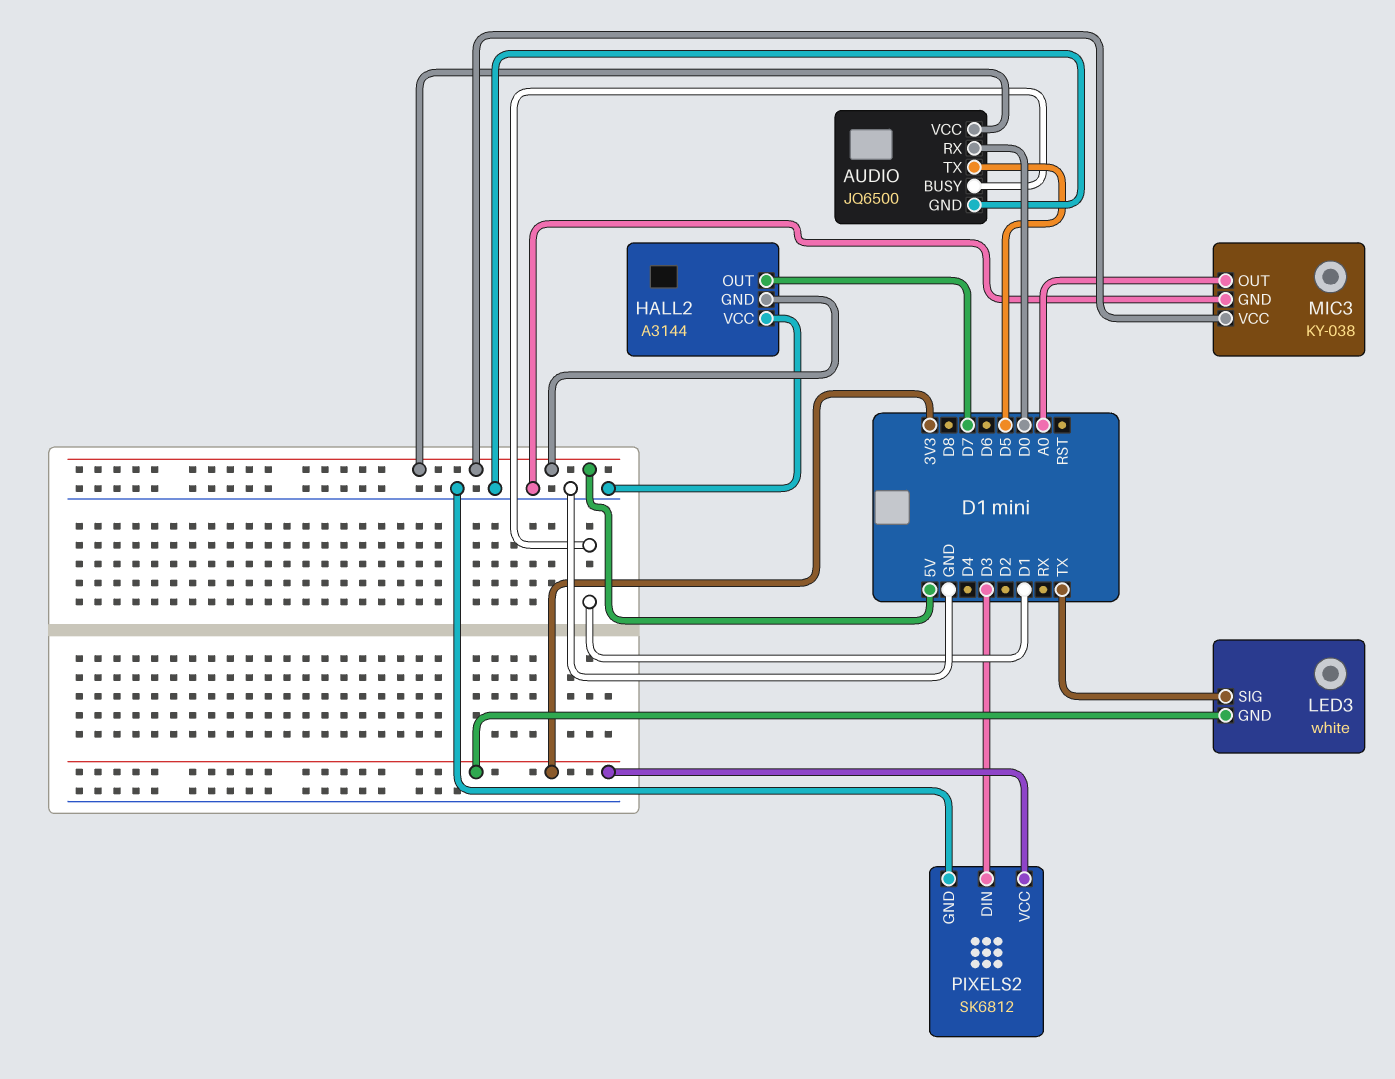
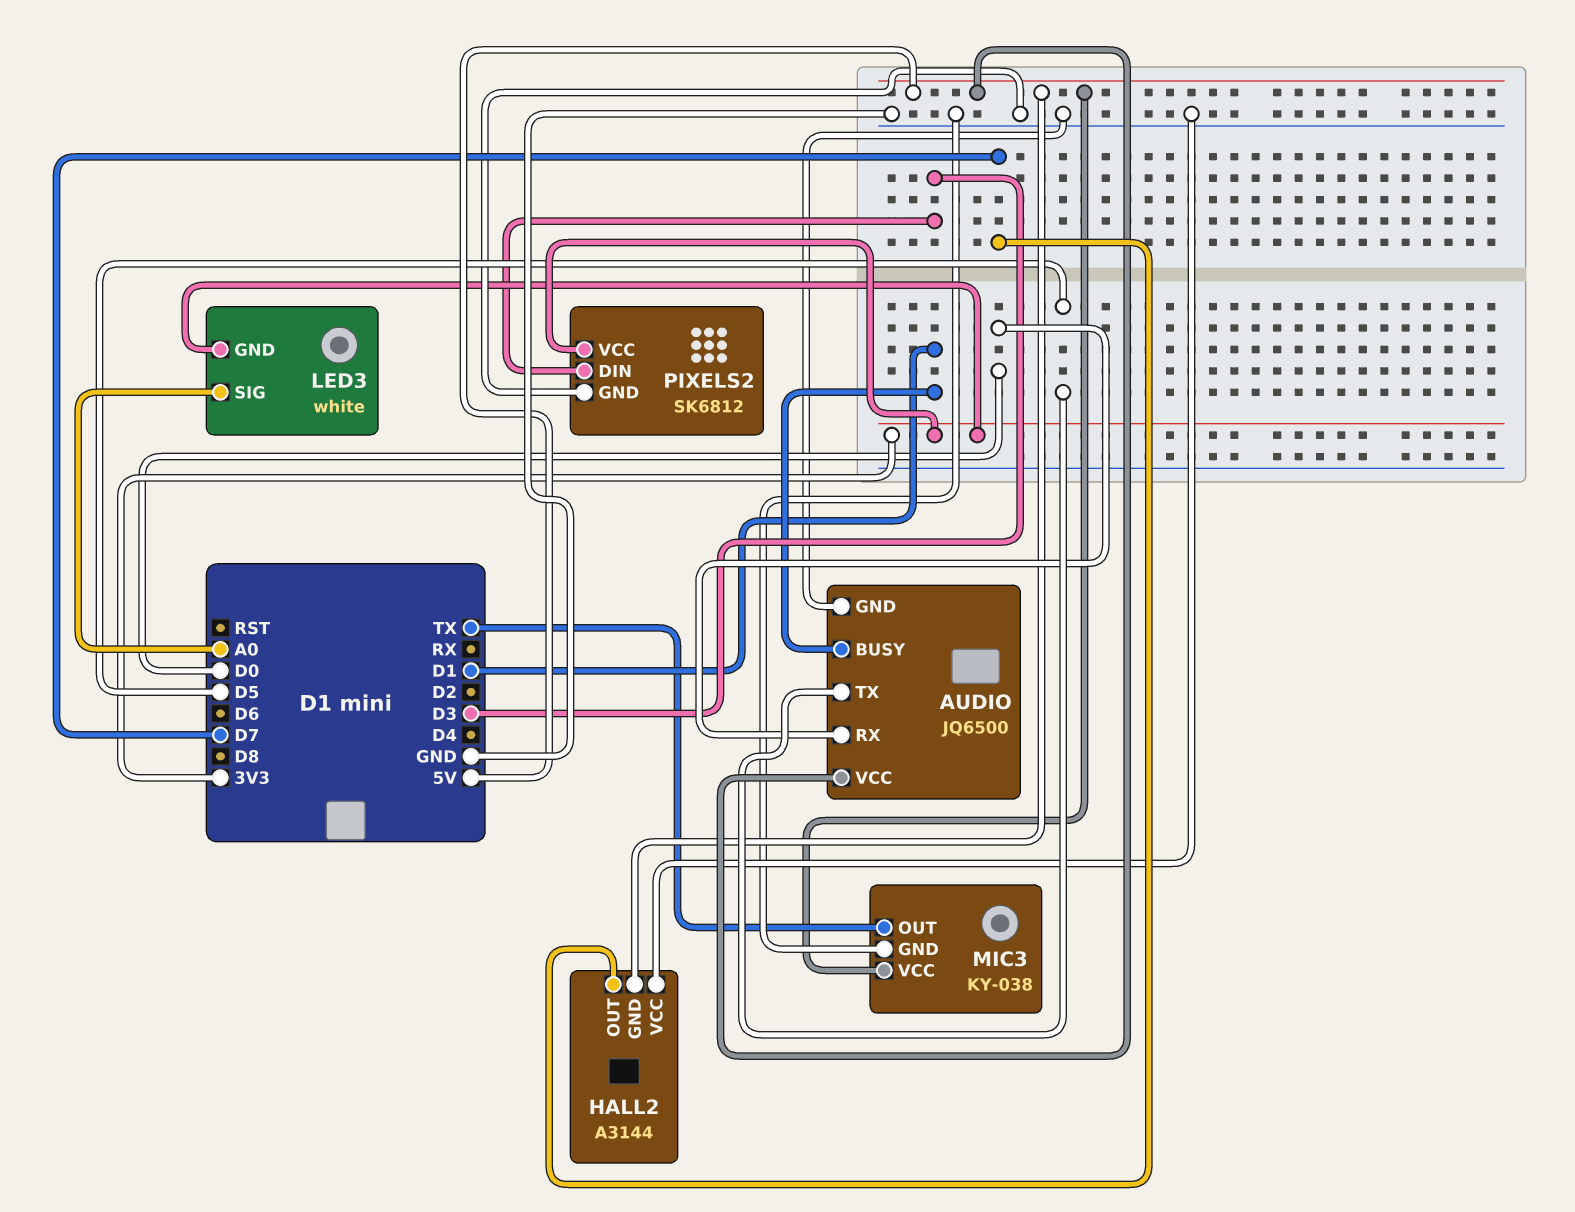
LED3 pin SIG: TX -> A0
MIC3 pin OUT: A0 -> TX

